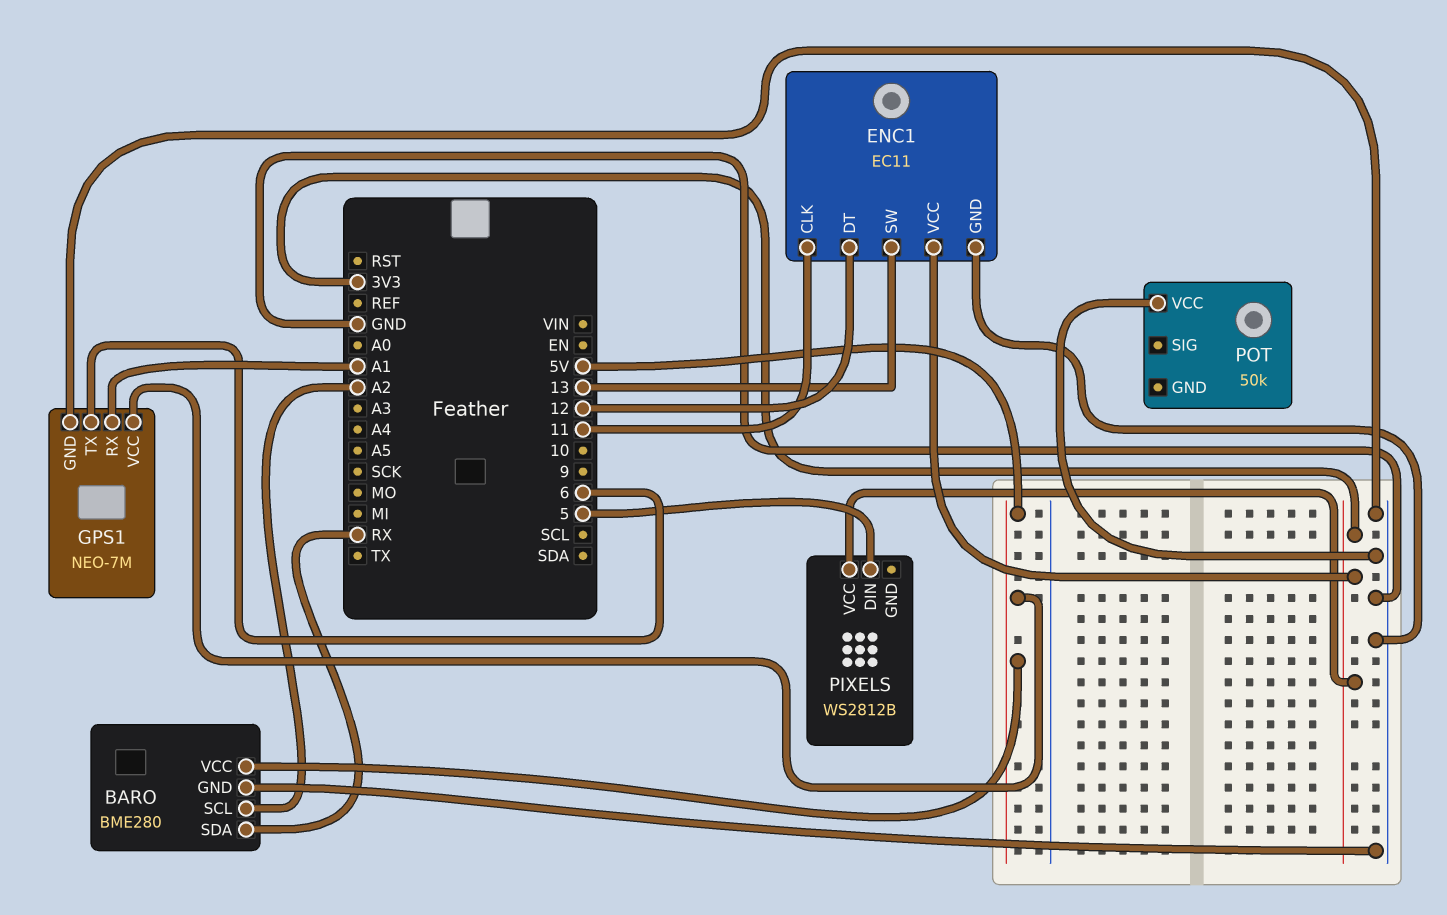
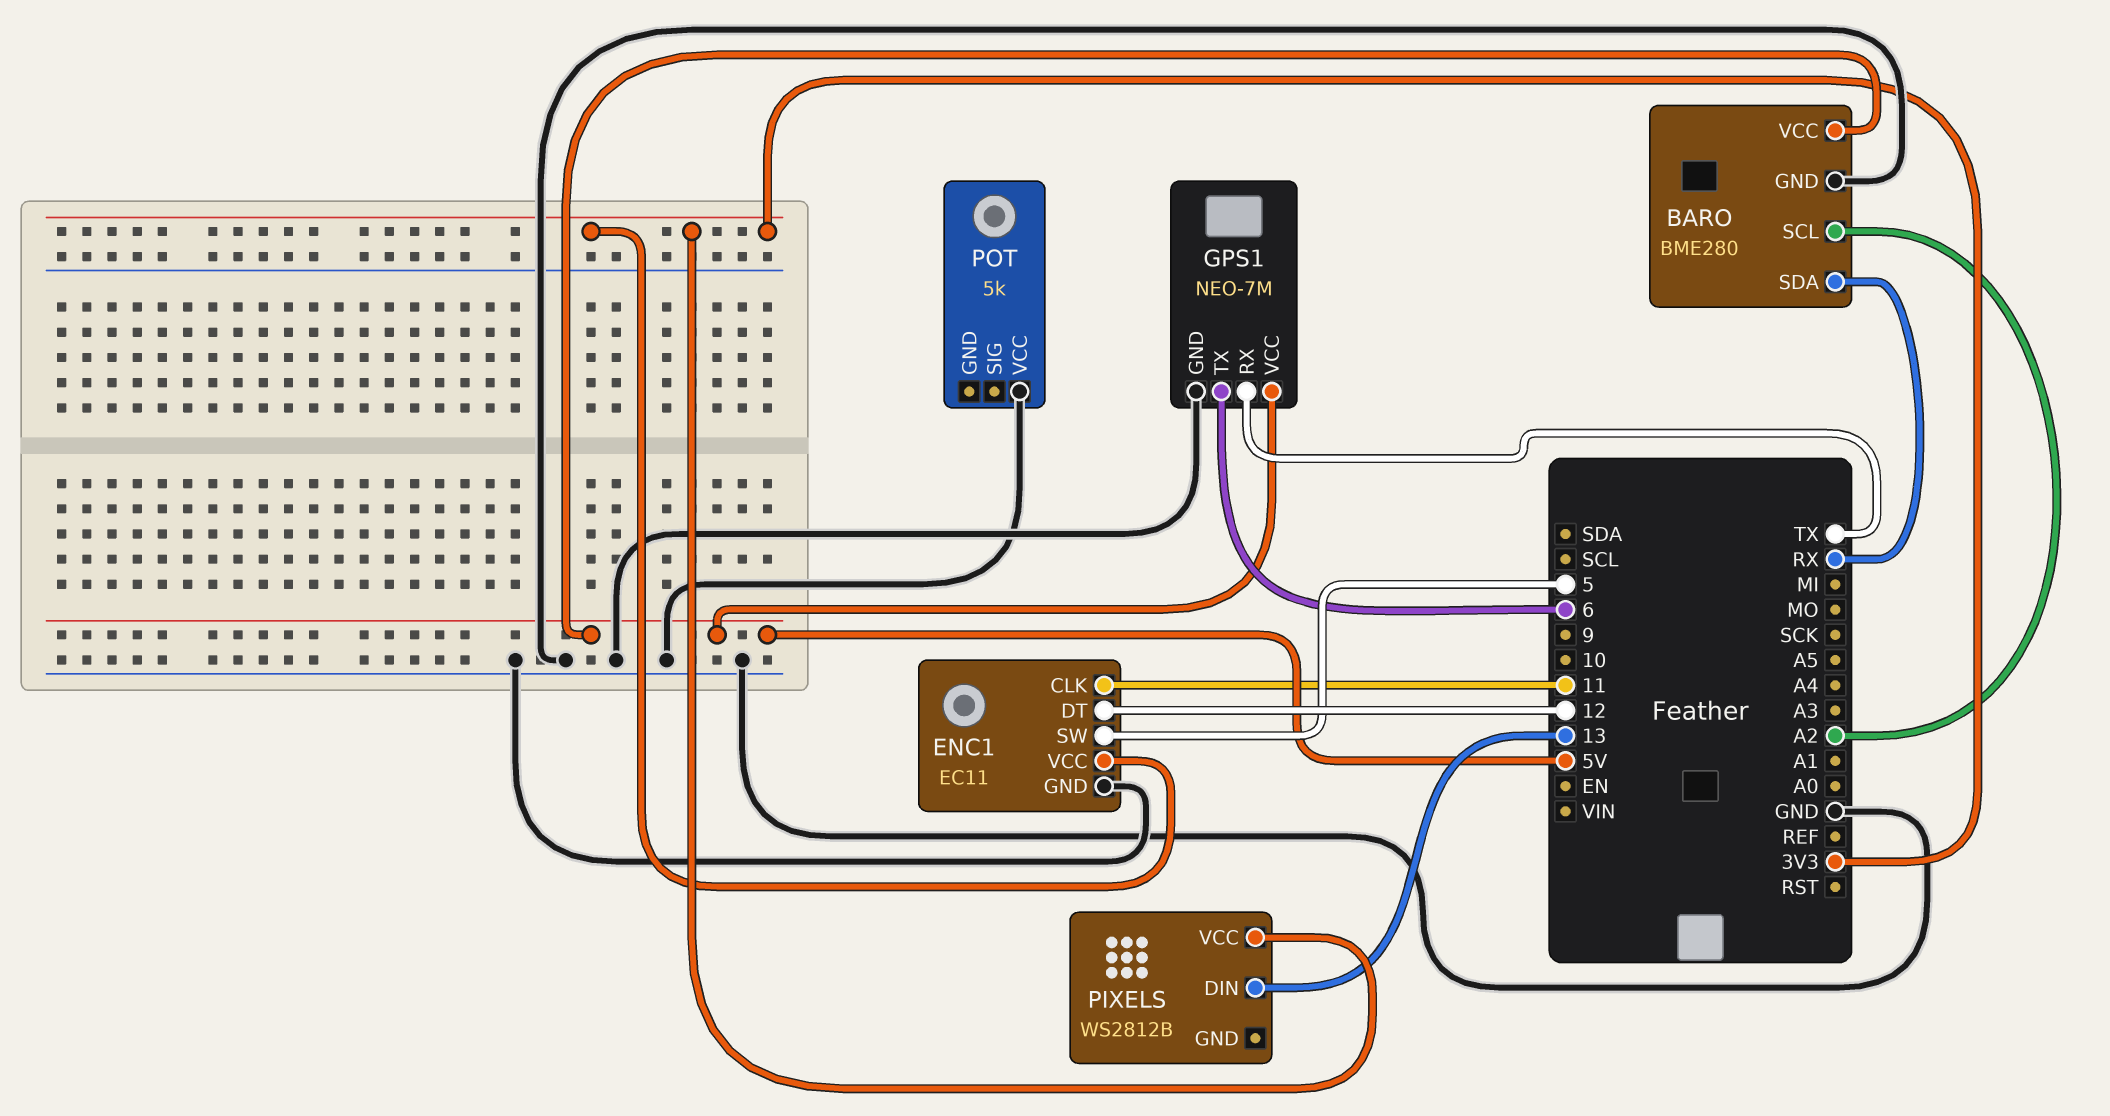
ENC1 pin SW: 13 -> 5
GPS1 pin RX: A1 -> TX
PIXELS pin DIN: 5 -> 13
POT: 50k -> 5k

